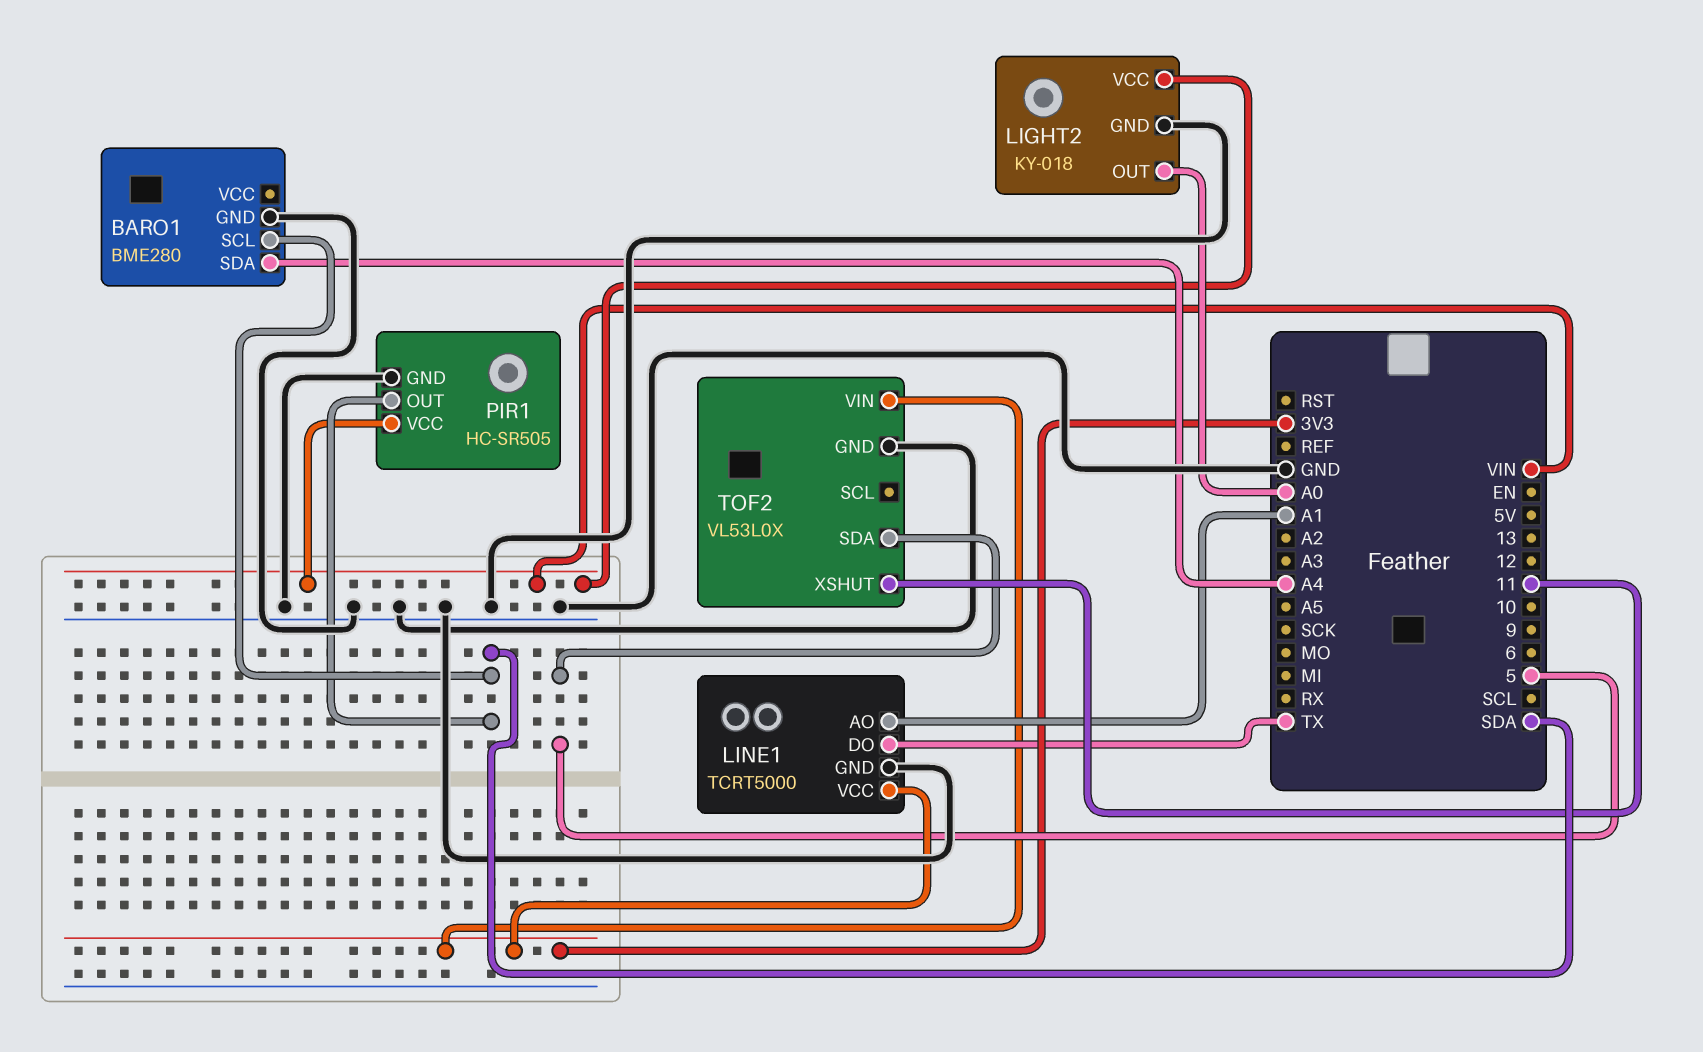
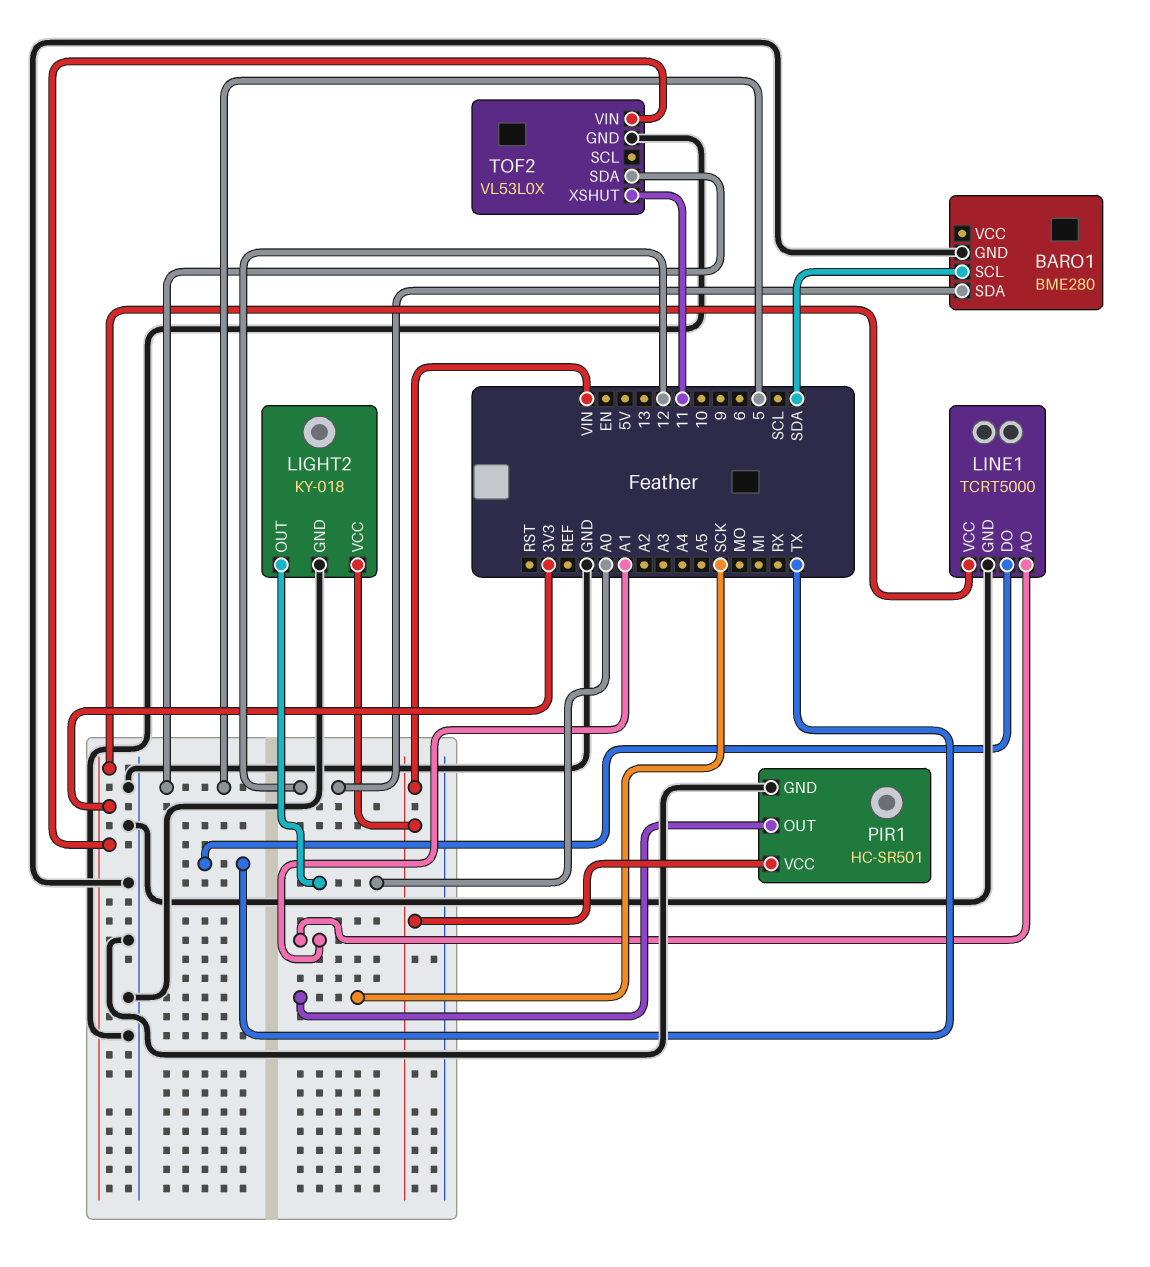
BARO1 pin SDA: A4 -> 12
PIR1: HC-SR505 -> HC-SR501
PIR1 pin OUT: SDA -> SCK

